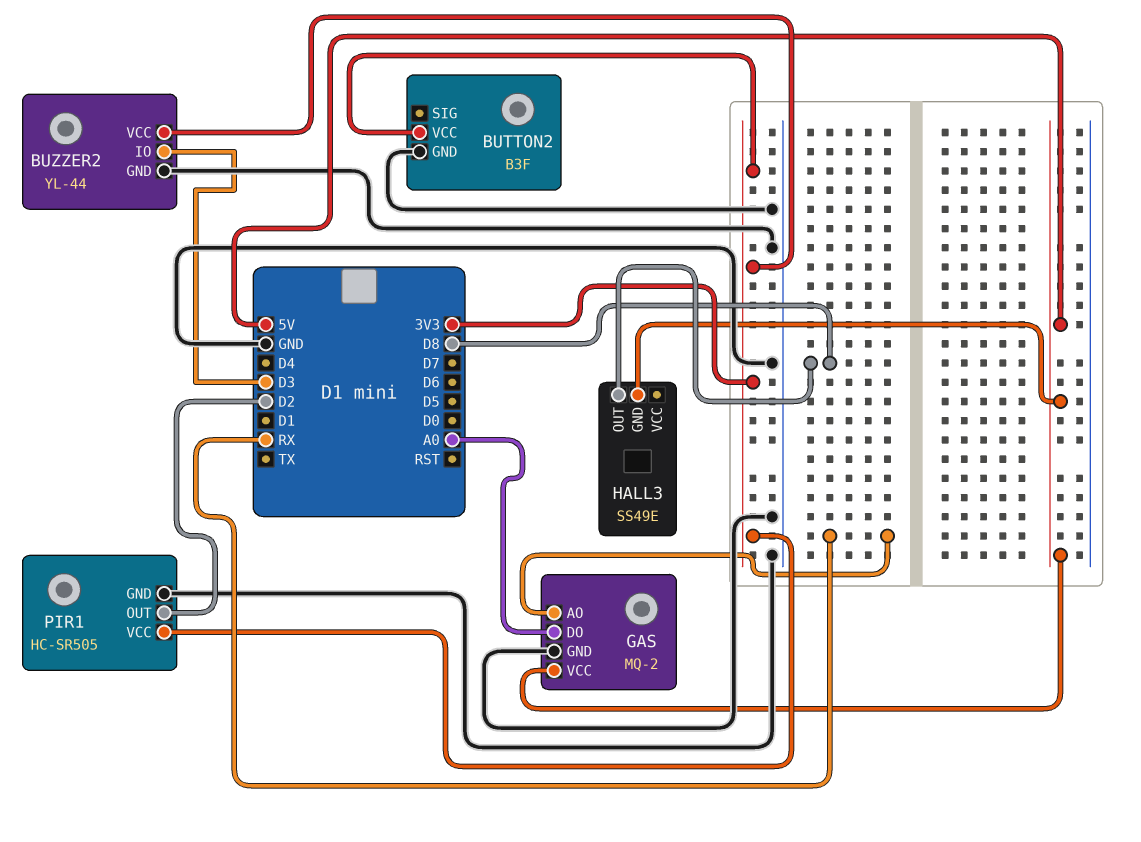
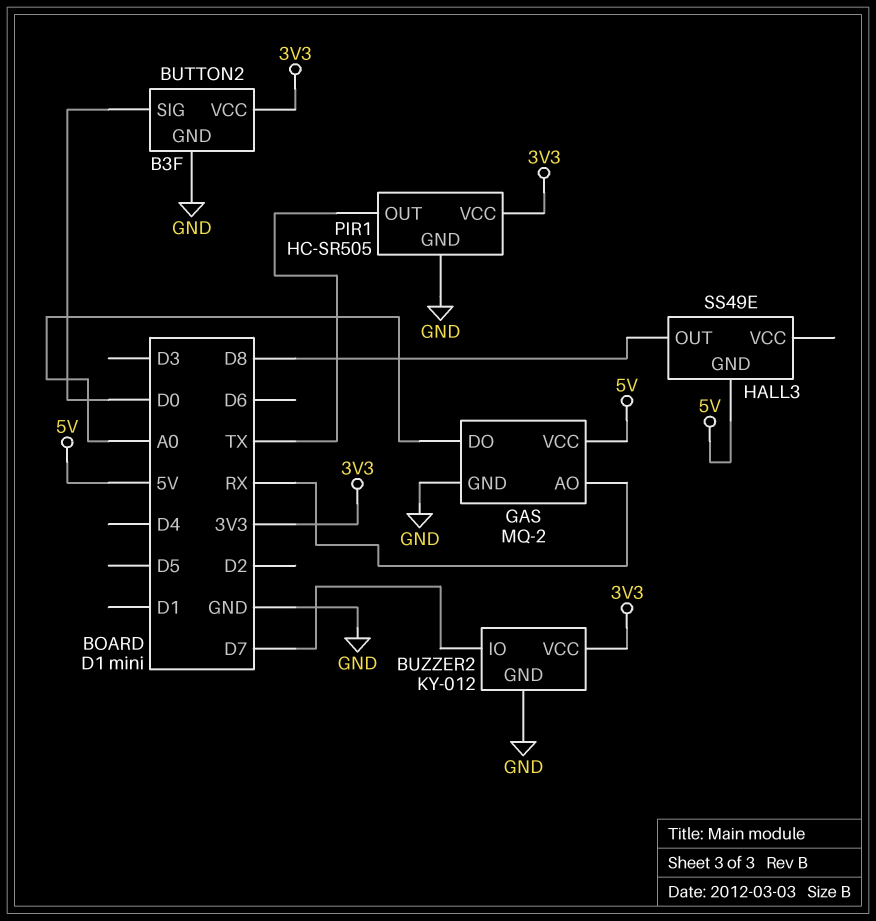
BUTTON2 pin SIG: none -> D0
BUZZER2: YL-44 -> KY-012
BUZZER2 pin IO: D3 -> D7
PIR1 pin OUT: D2 -> TX

